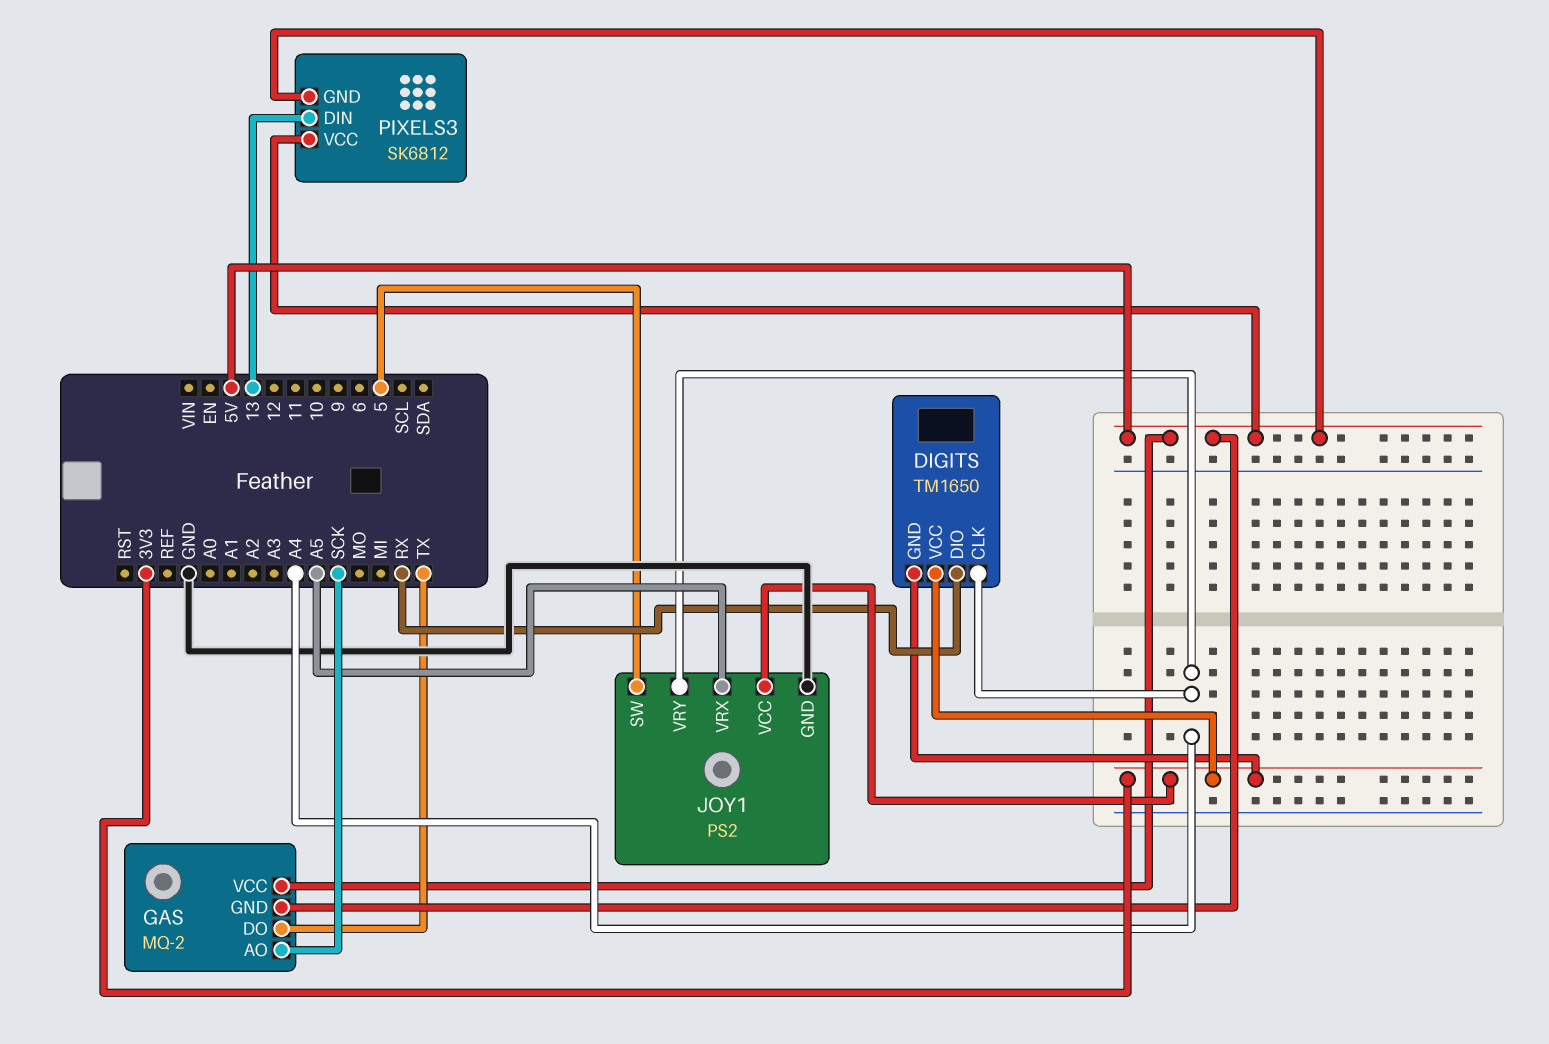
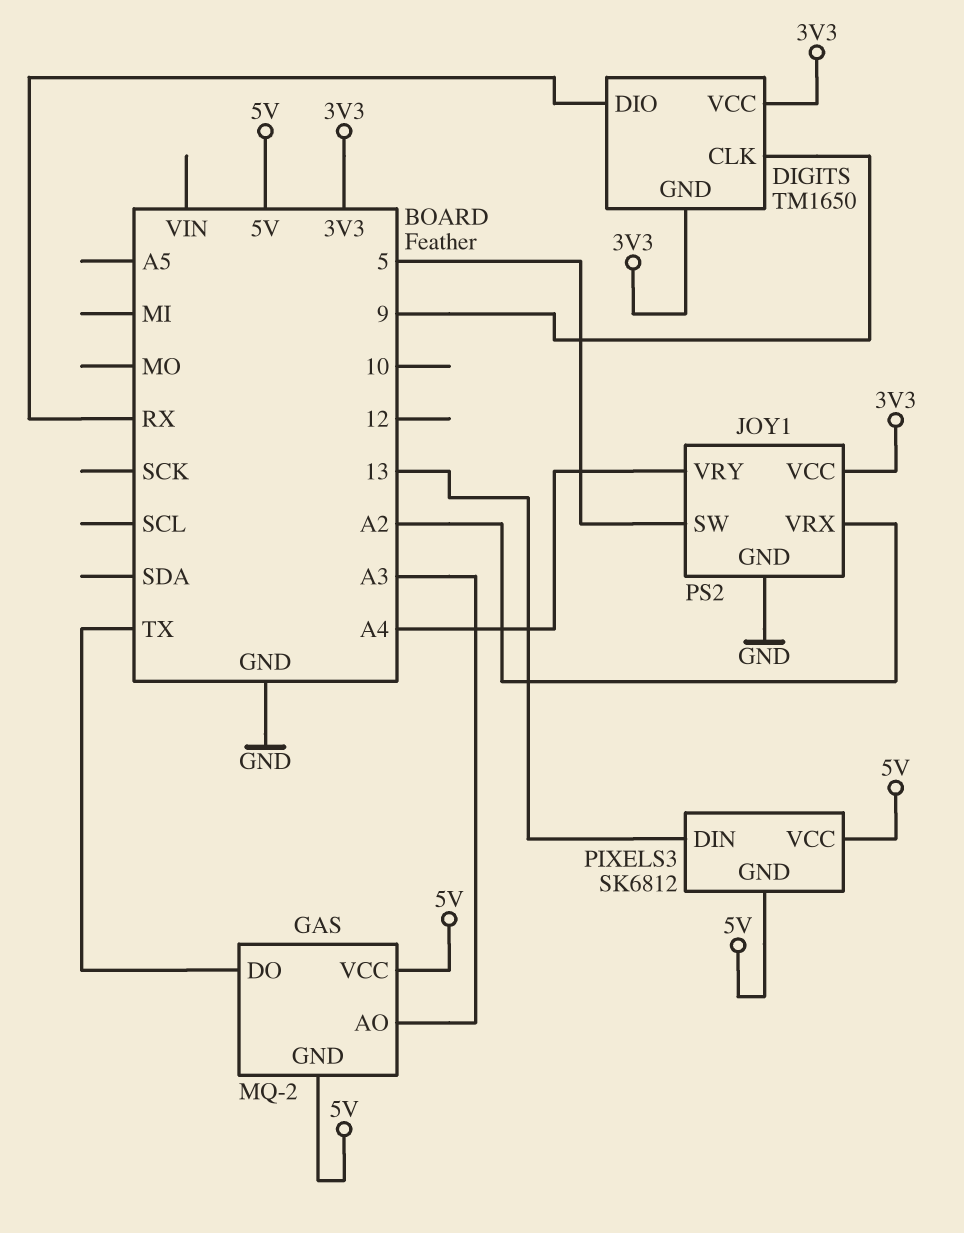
DIGITS pin CLK: A4 -> 9
GAS pin AO: SCK -> A3
JOY1 pin VRX: A5 -> A2

